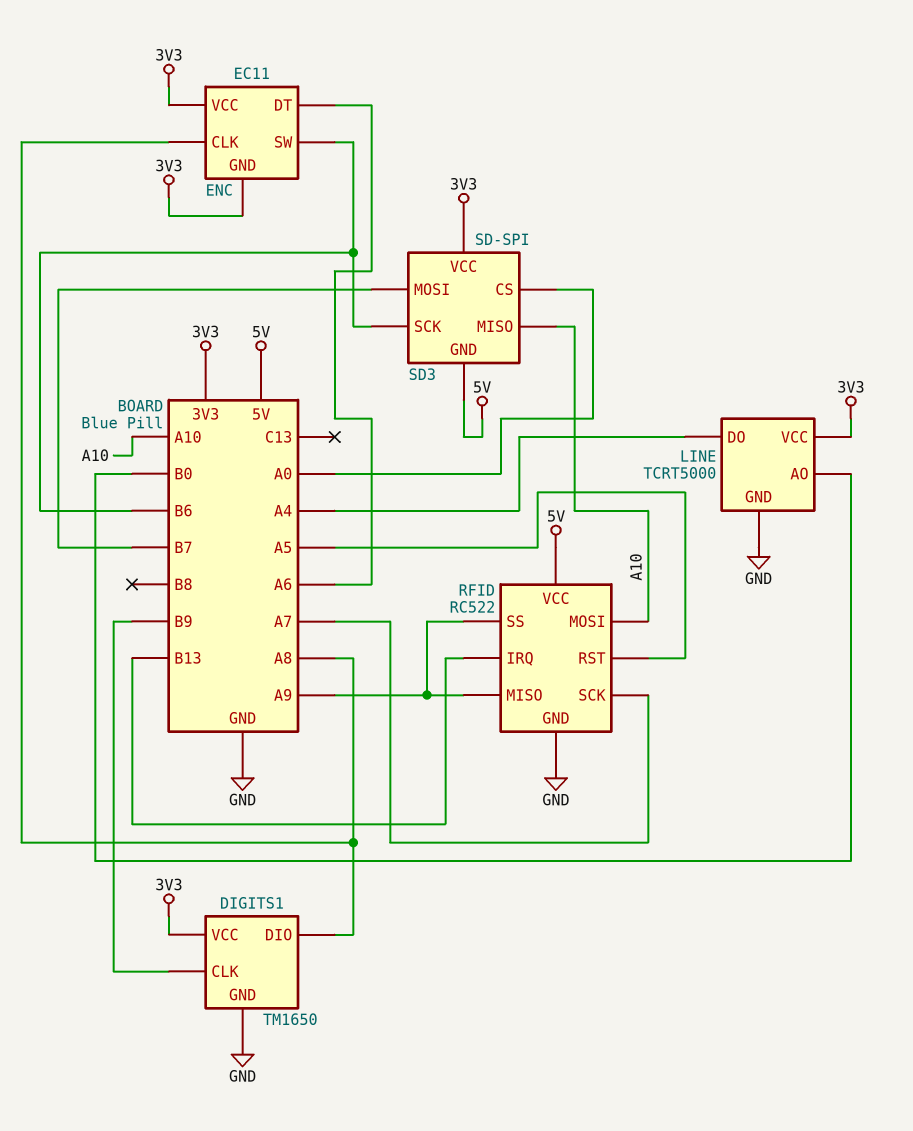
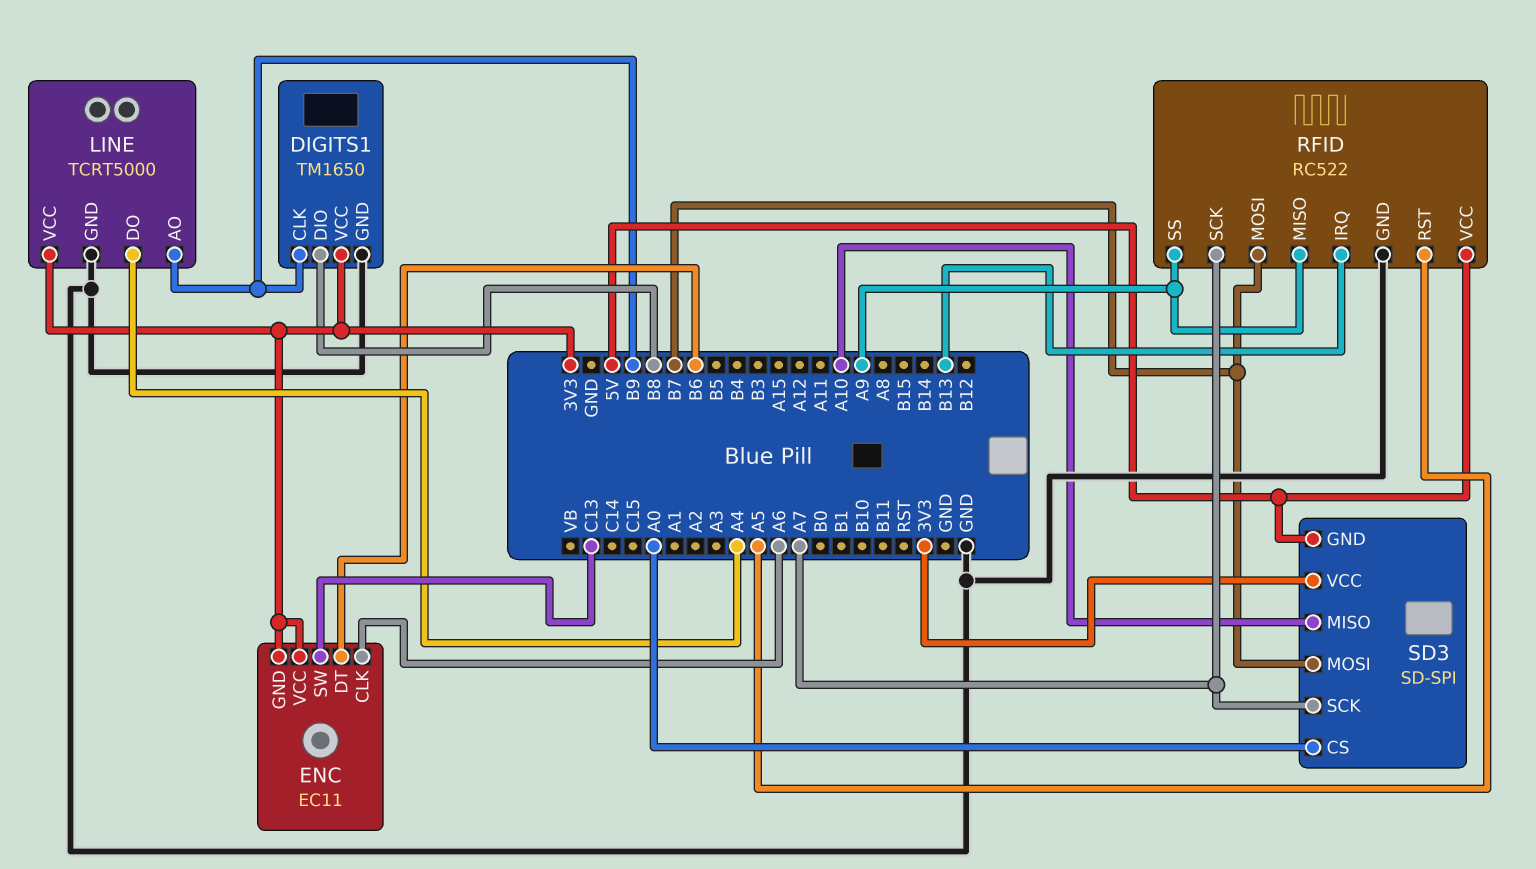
DIGITS1 pin DIO: A8 -> B8
ENC pin CLK: A8 -> A6
ENC pin DT: A6 -> B6
ENC pin SW: B6 -> C13
LINE pin AO: B0 -> B9
RFID pin MOSI: A10 -> B7
SD3 pin SCK: B6 -> A7

